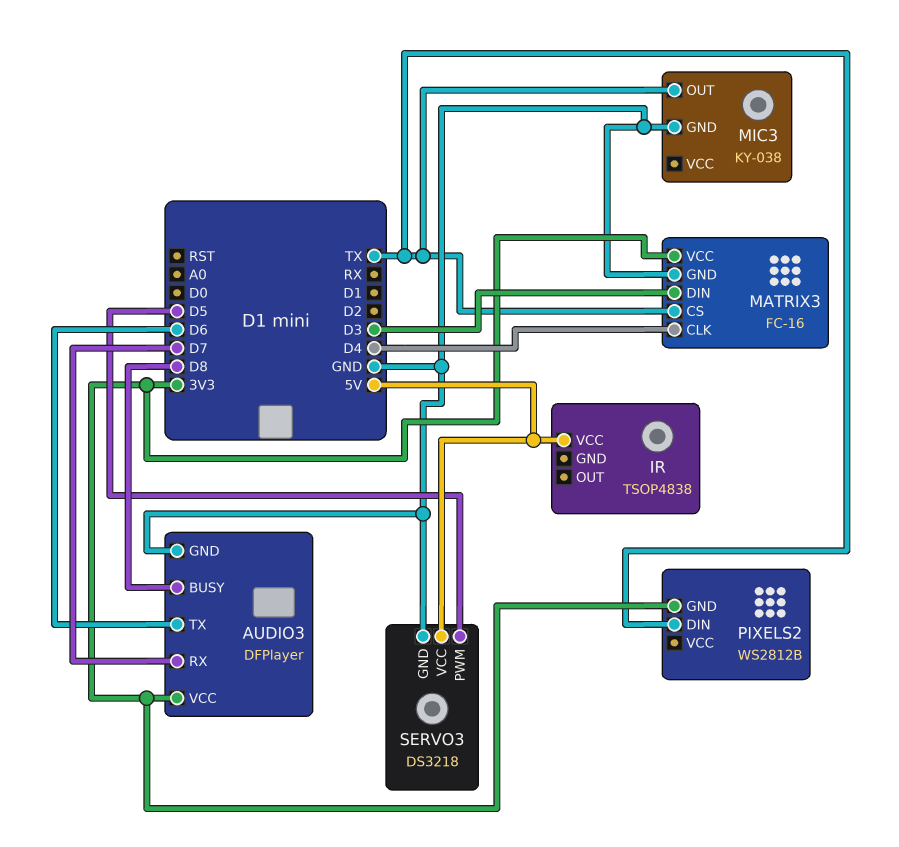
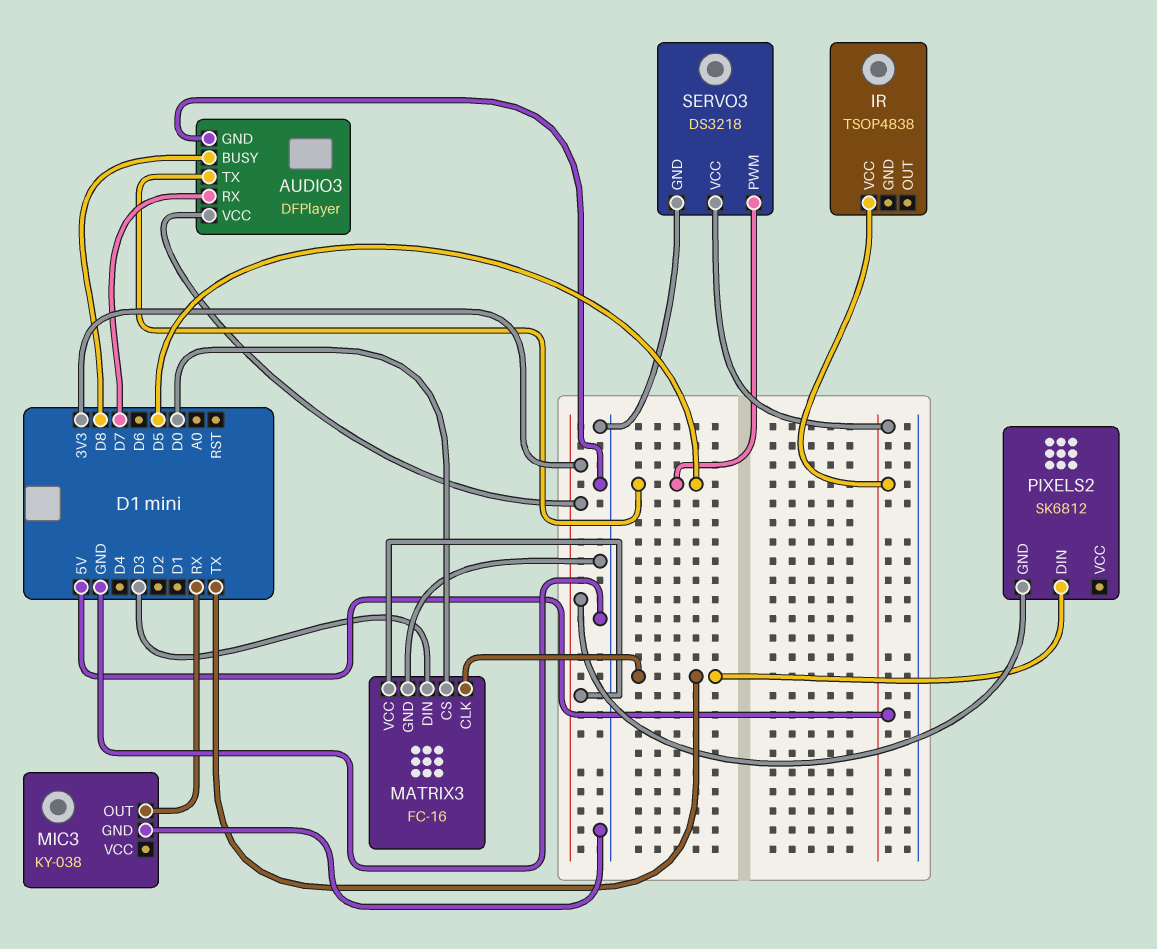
AUDIO3 pin TX: D6 -> D5
MATRIX3 pin CLK: D4 -> TX
MATRIX3 pin CS: TX -> D0
MIC3 pin OUT: TX -> RX
PIXELS2: WS2812B -> SK6812

